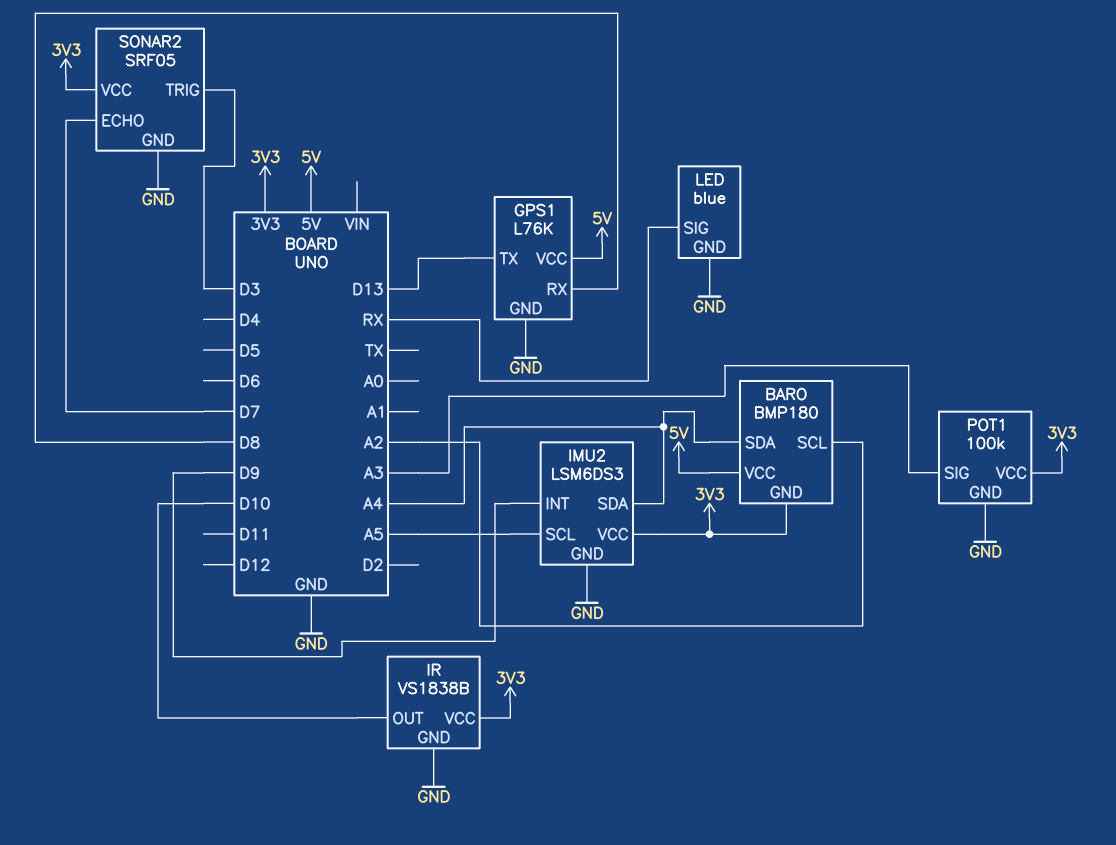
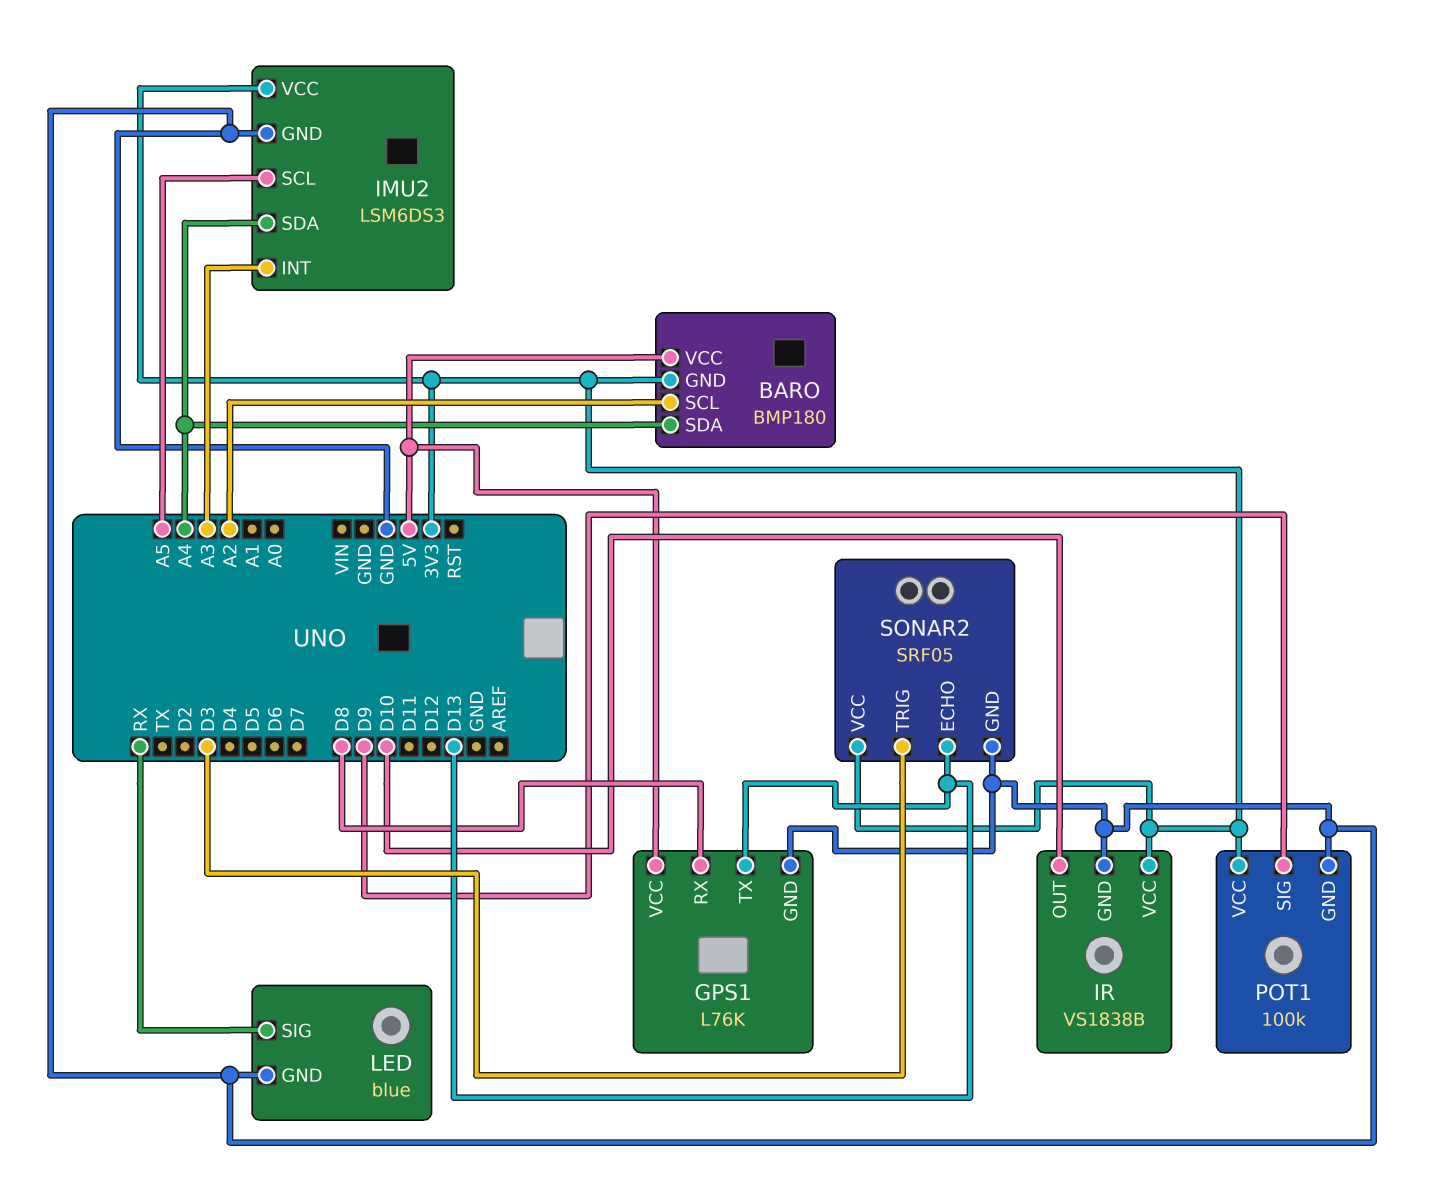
IMU2 pin INT: D9 -> A3
POT1 pin SIG: A3 -> D9
SONAR2 pin ECHO: D7 -> D13

